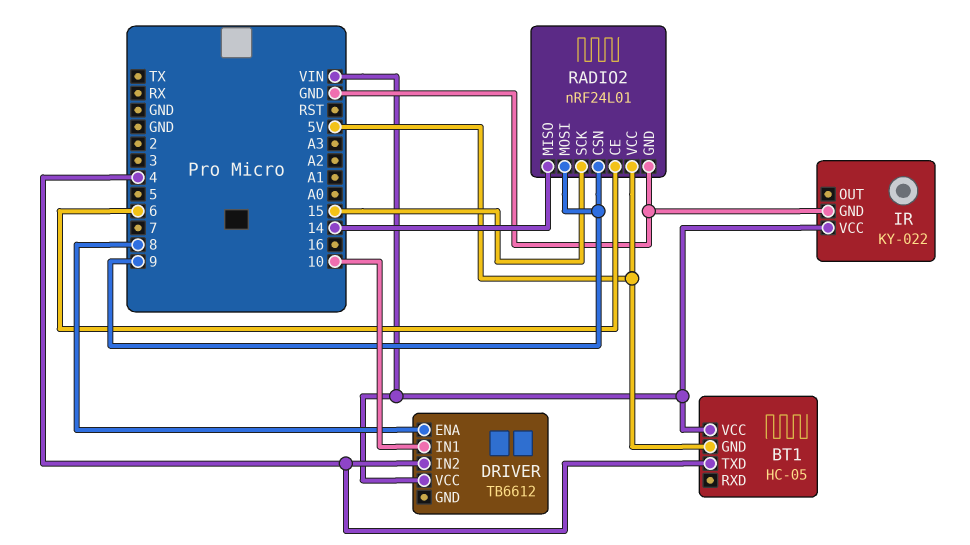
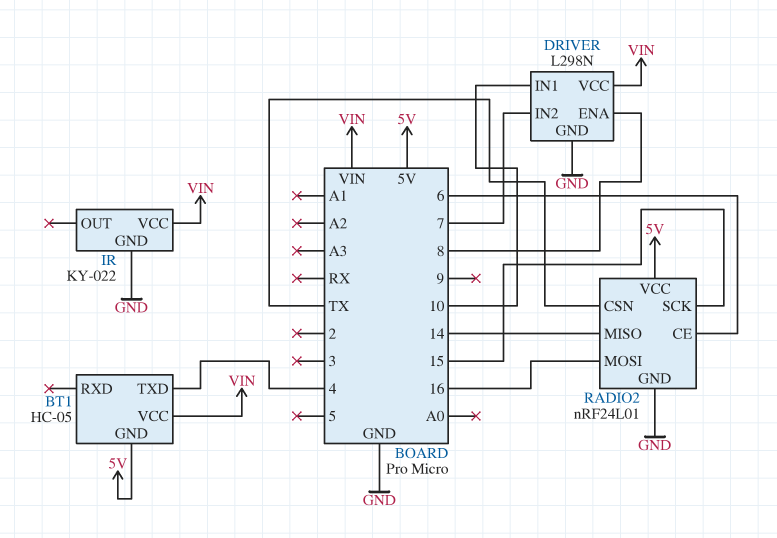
DRIVER: TB6612 -> L298N
DRIVER pin GND: none -> GND
DRIVER pin IN2: 4 -> 7
RADIO2 pin CSN: 9 -> TX
RADIO2 pin MOSI: 9 -> 16

